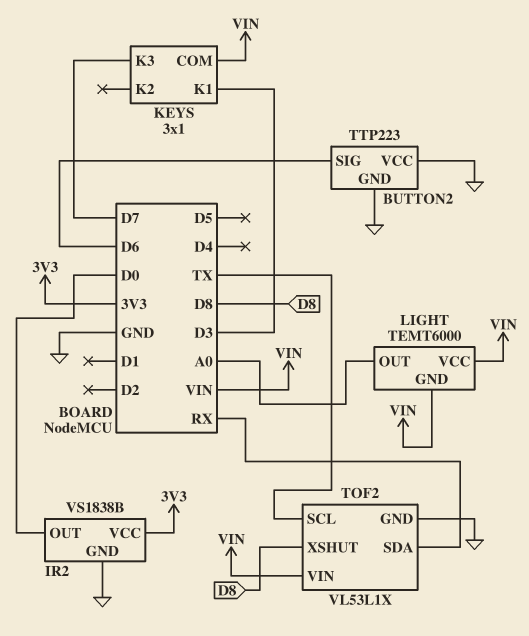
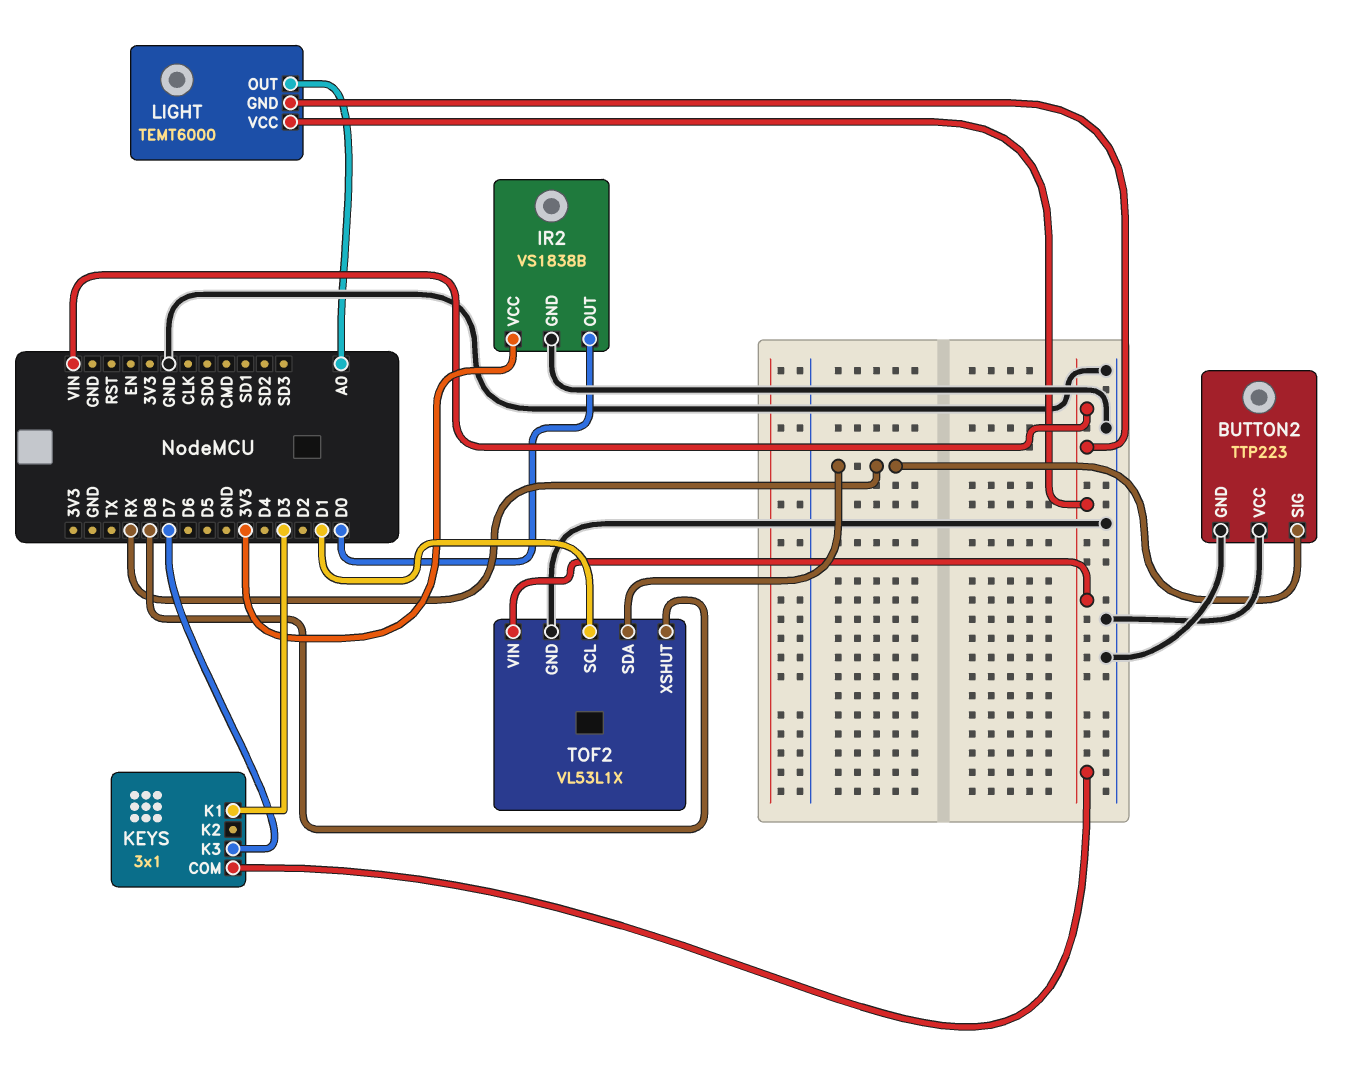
BUTTON2 pin SIG: D6 -> RX
TOF2 pin SCL: TX -> D1

